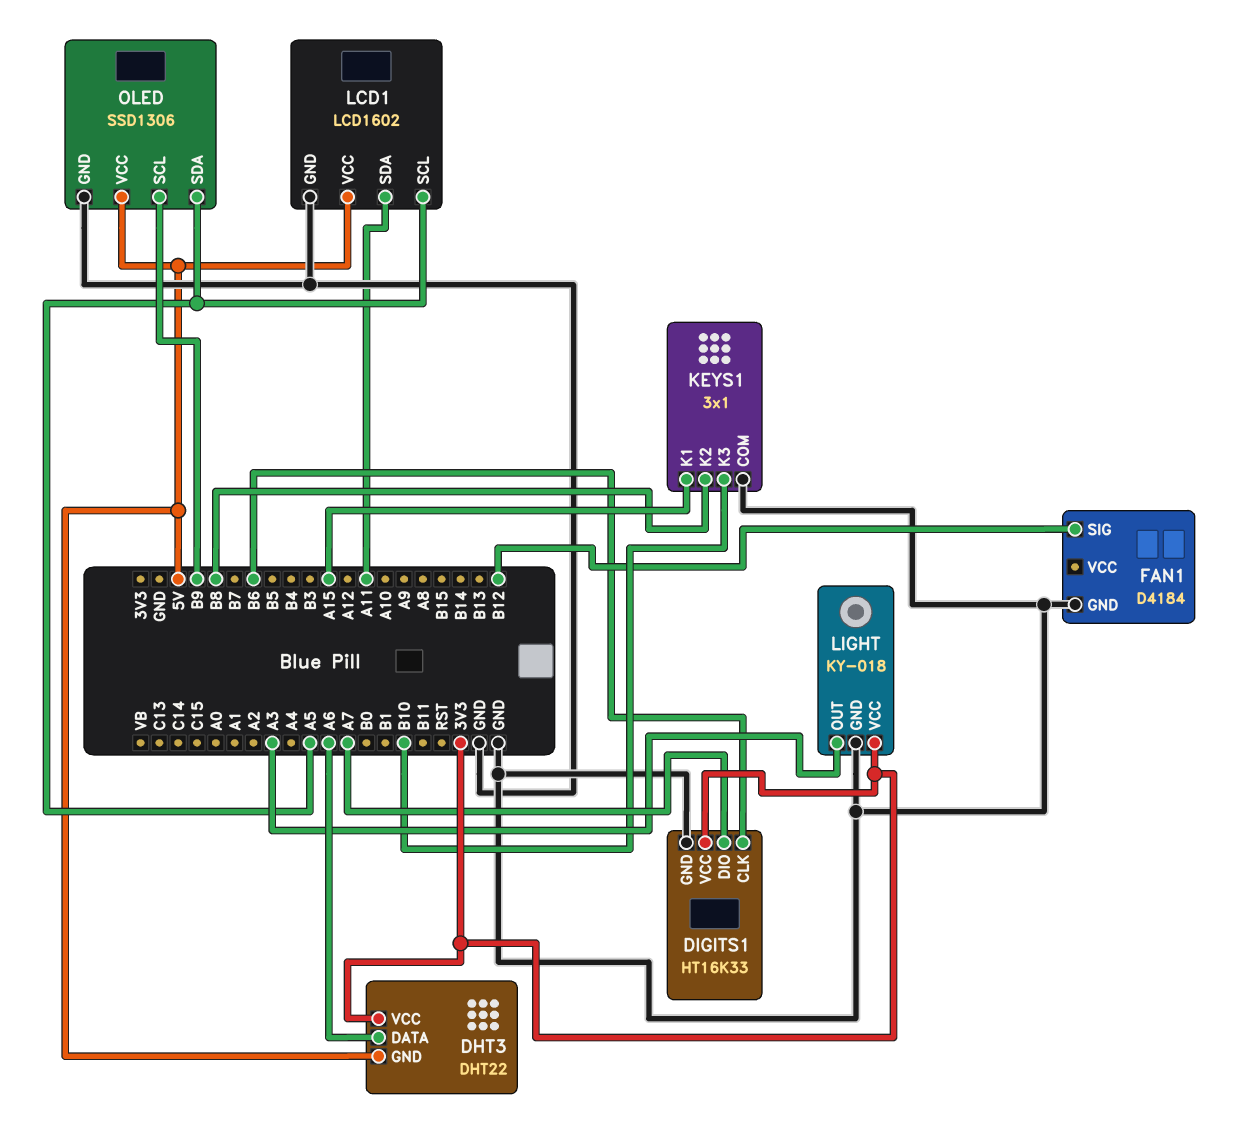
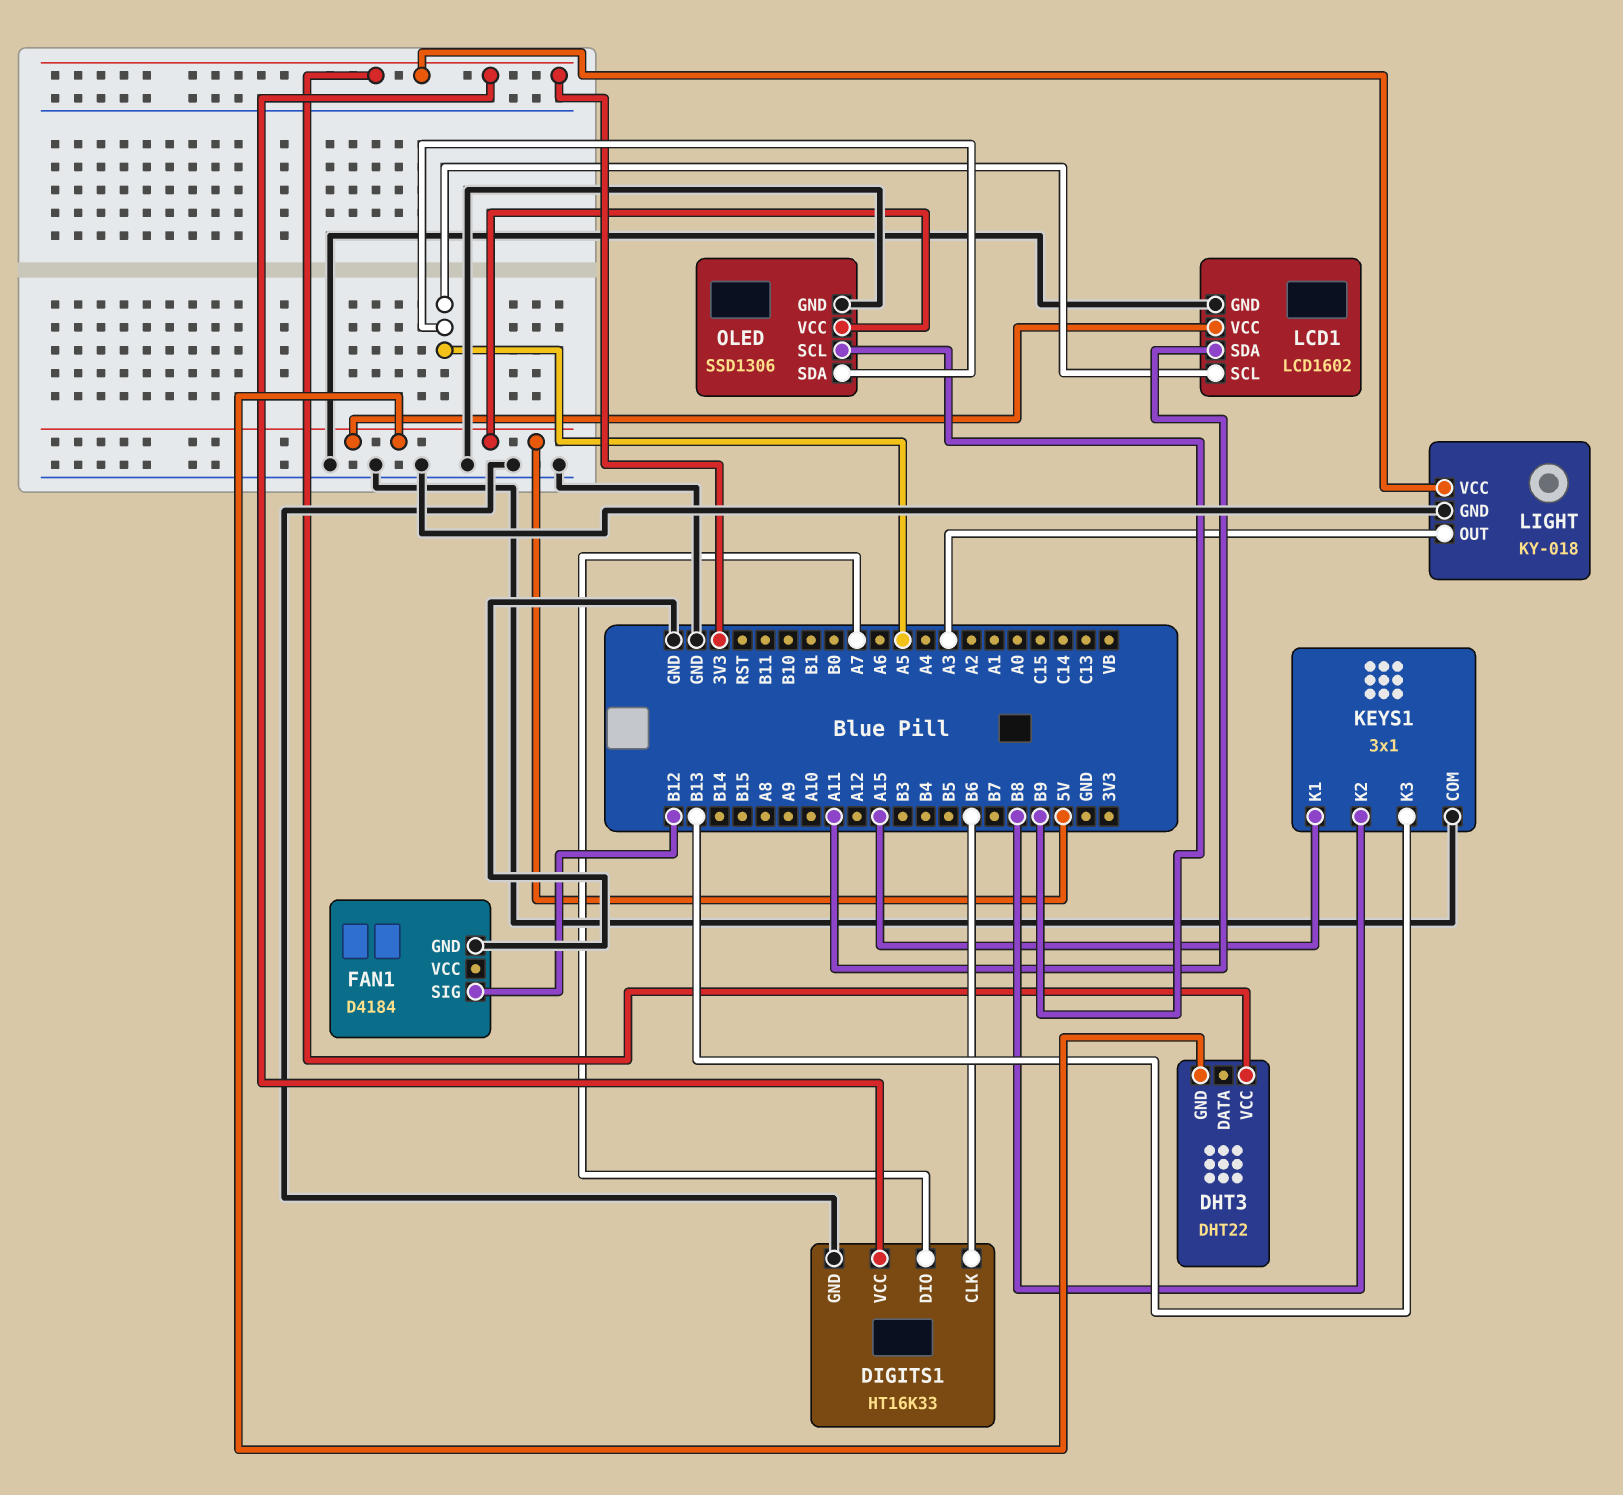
DHT3 pin DATA: A6 -> none
KEYS1 pin K3: B10 -> B13

